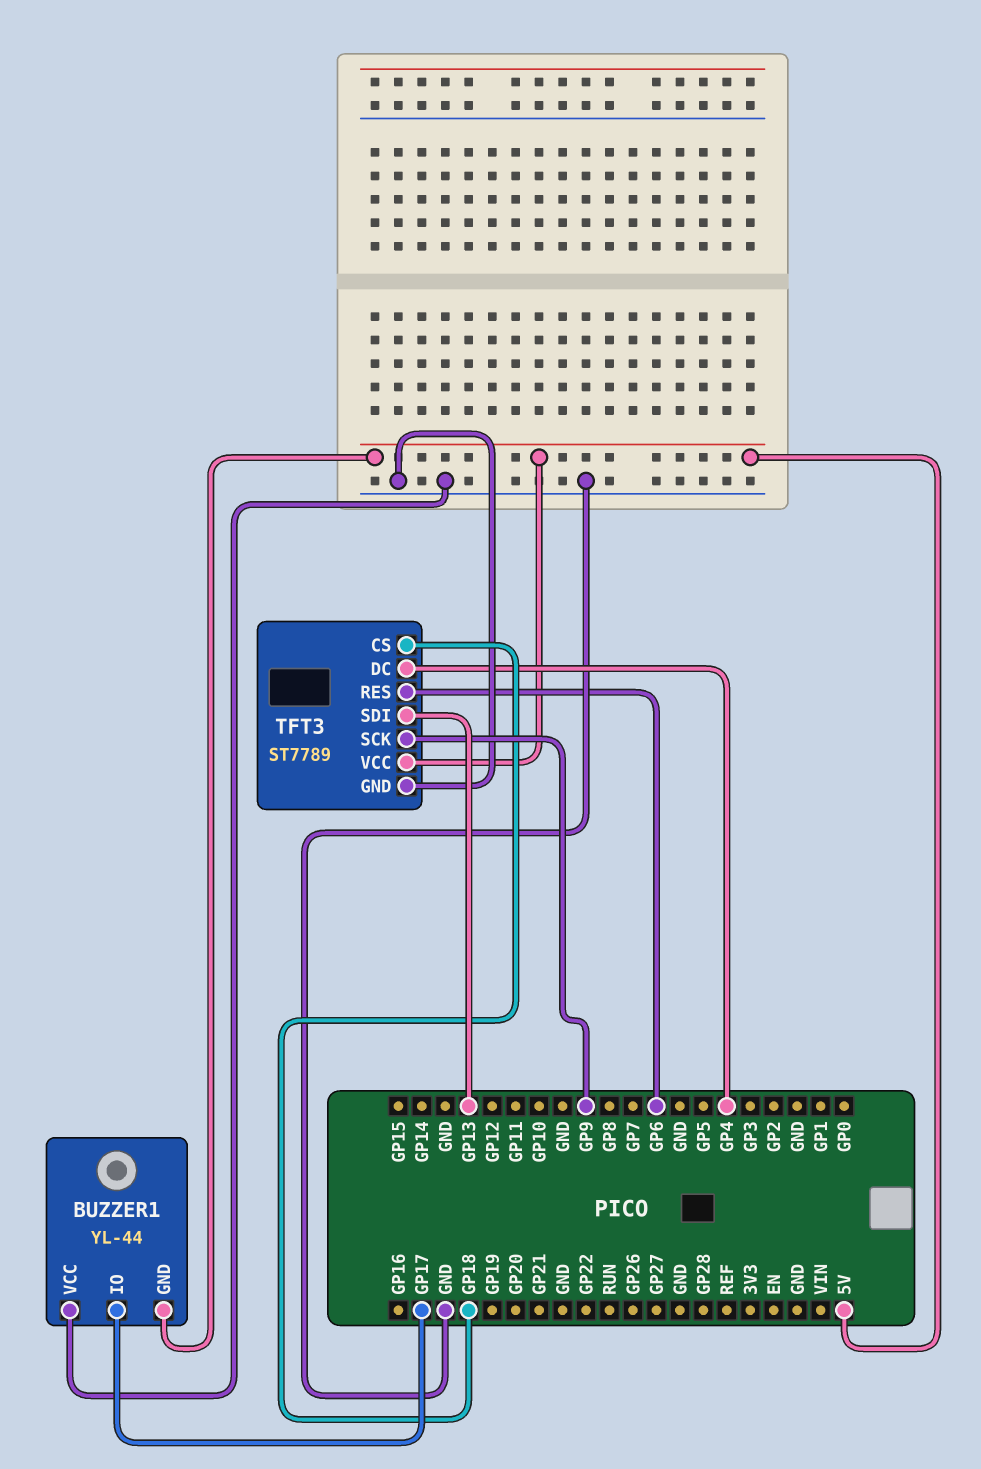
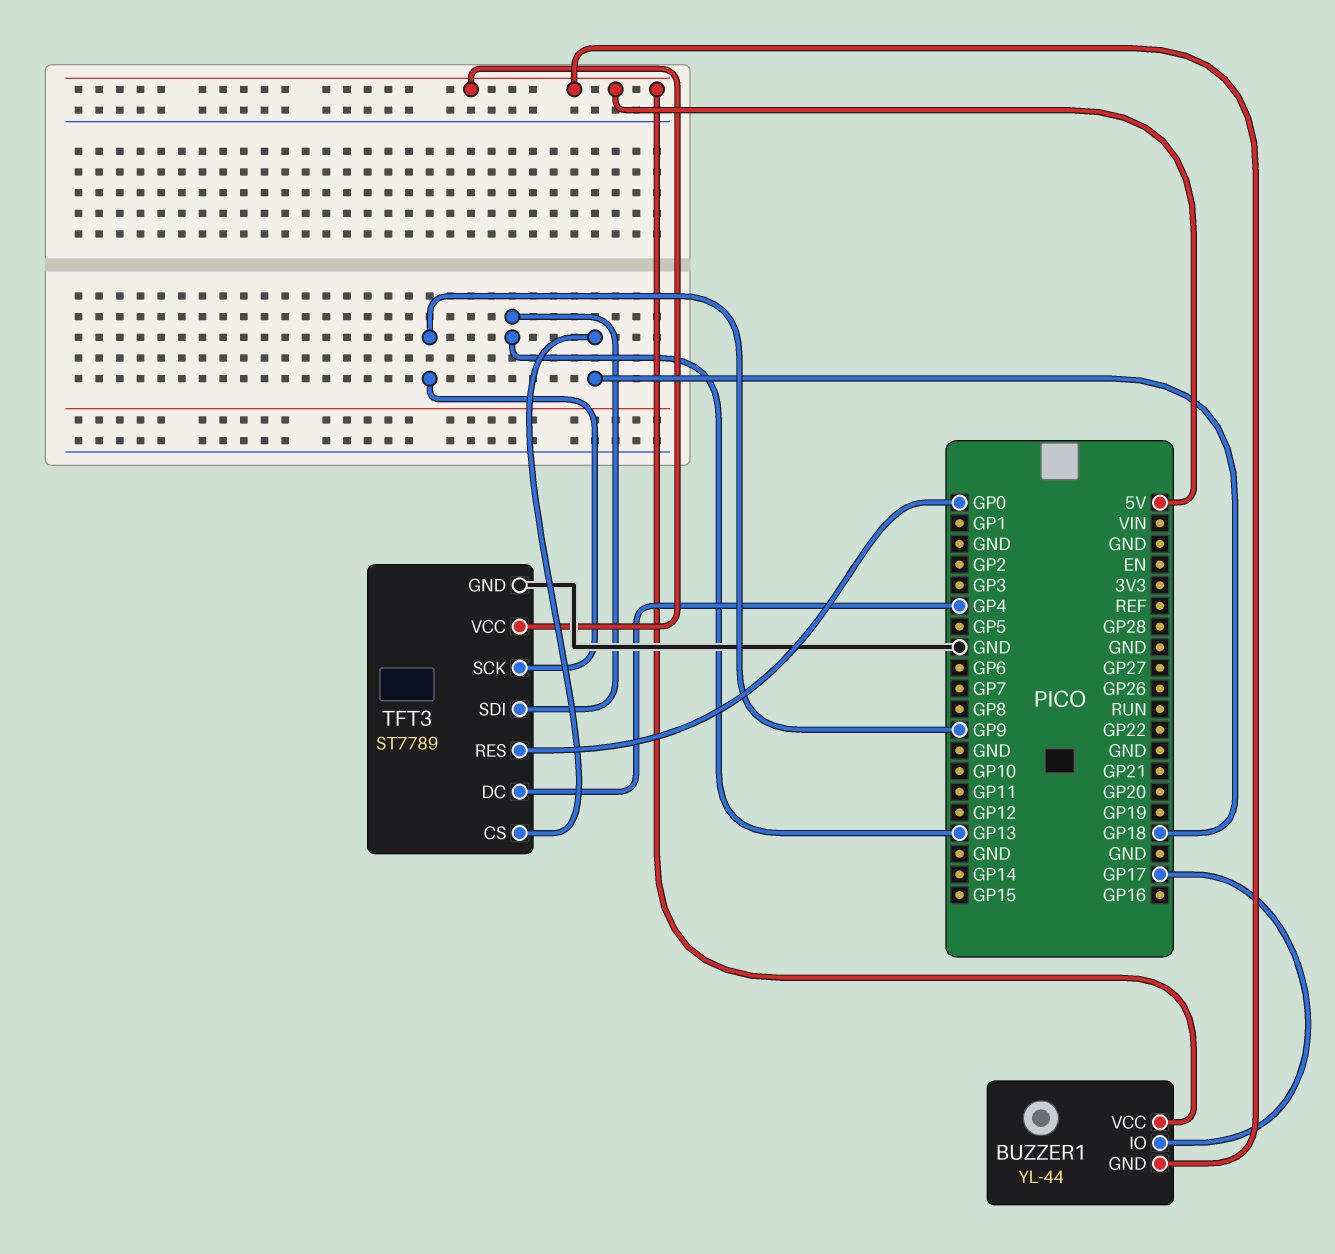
BUZZER1 pin VCC: GND -> 5V
TFT3 pin RES: GP6 -> GP0

